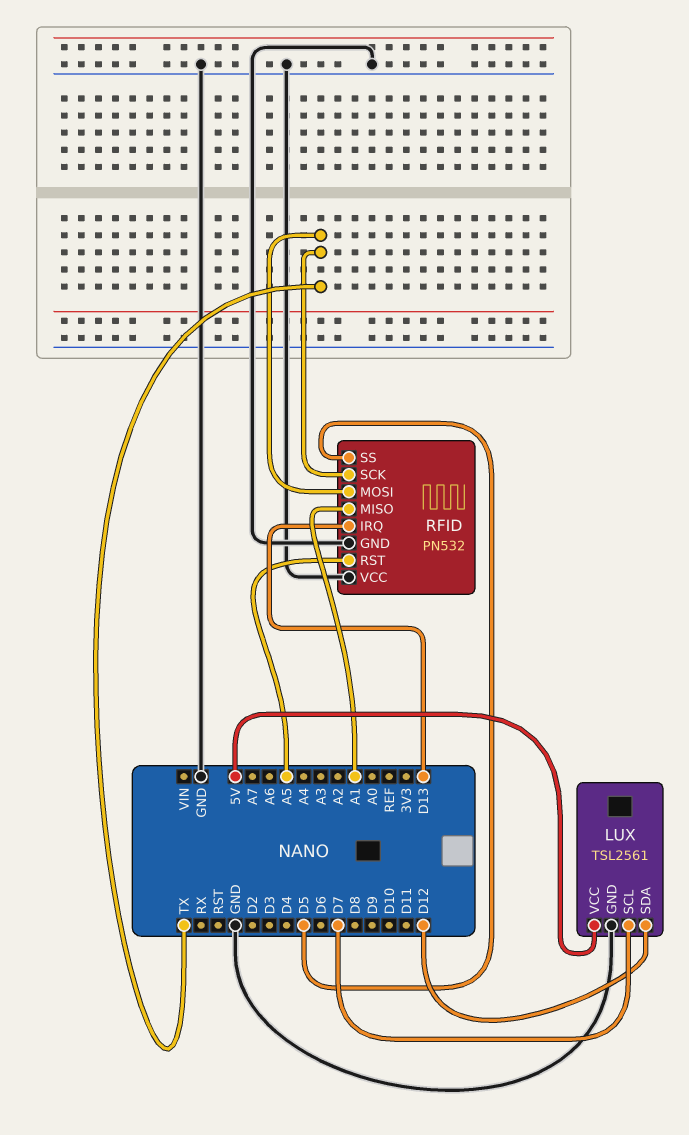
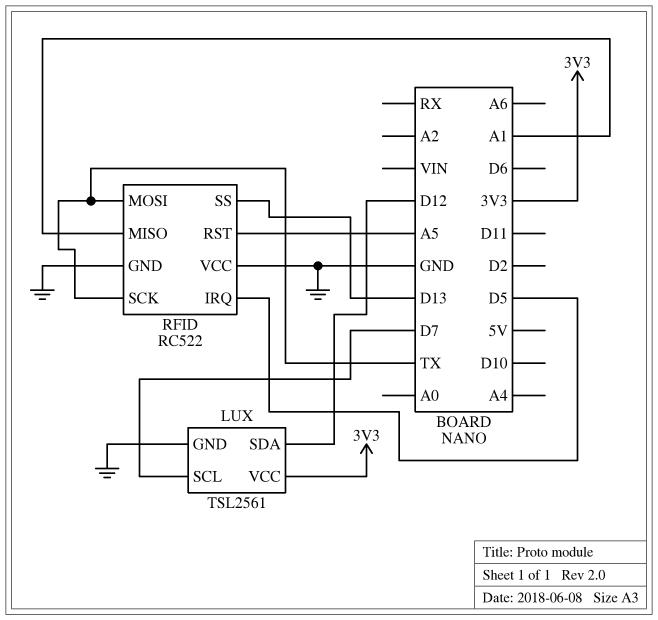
LUX pin VCC: 5V -> 3V3
RFID: PN532 -> RC522
RFID pin IRQ: D13 -> D5
RFID pin SS: D5 -> D13

